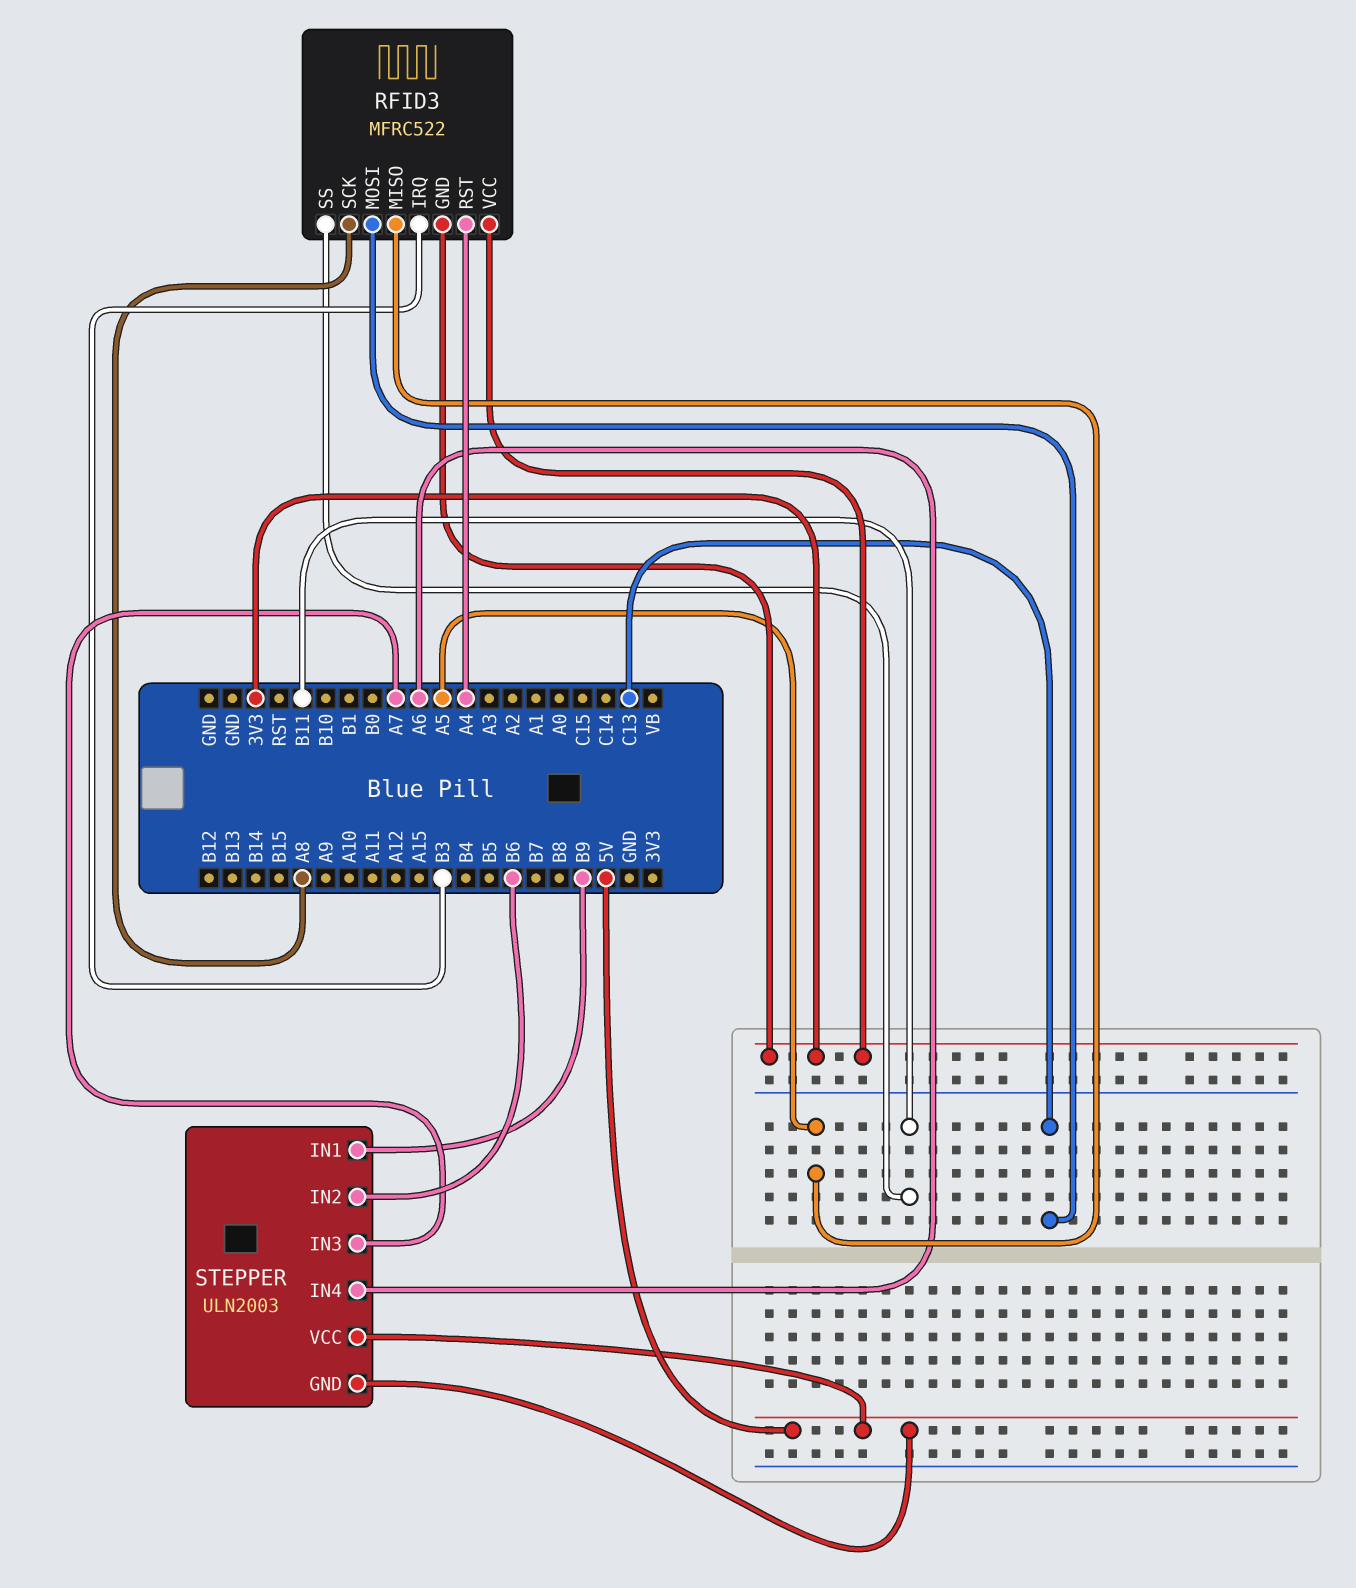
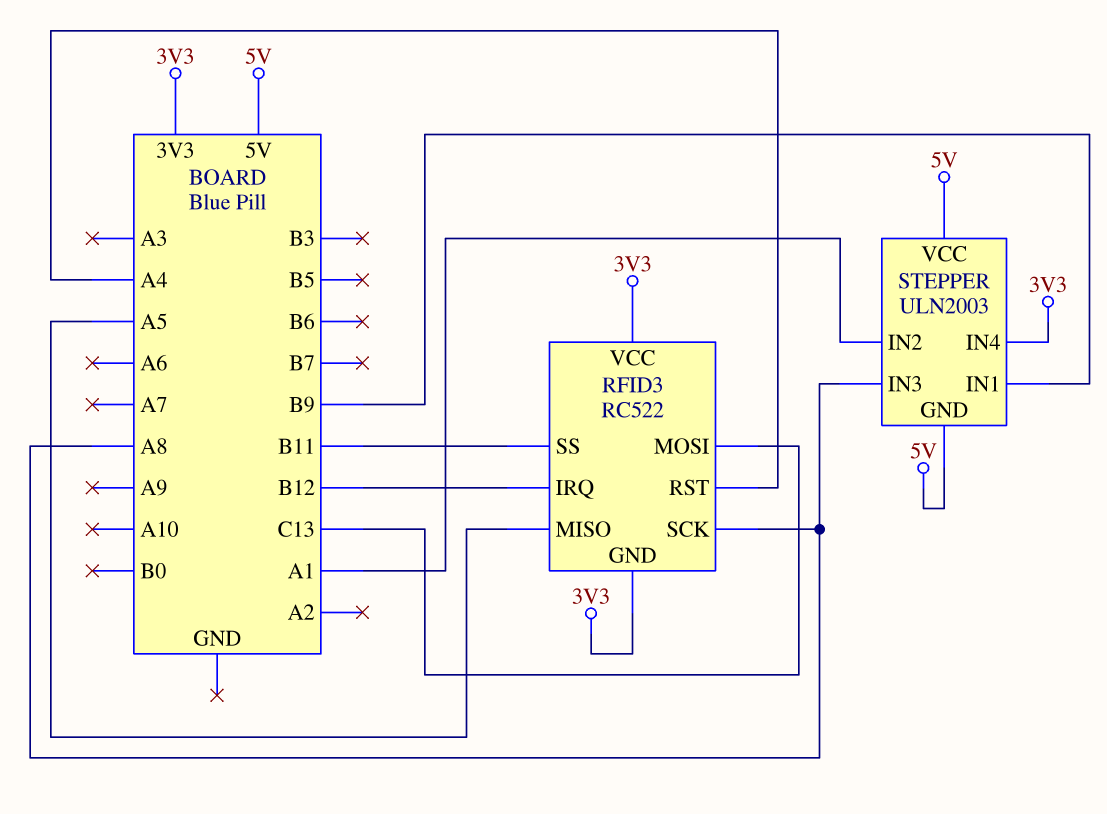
RFID3: MFRC522 -> RC522
RFID3 pin IRQ: B3 -> B12
STEPPER pin IN2: B6 -> A1
STEPPER pin IN3: A7 -> A8
STEPPER pin IN4: A6 -> 3V3

